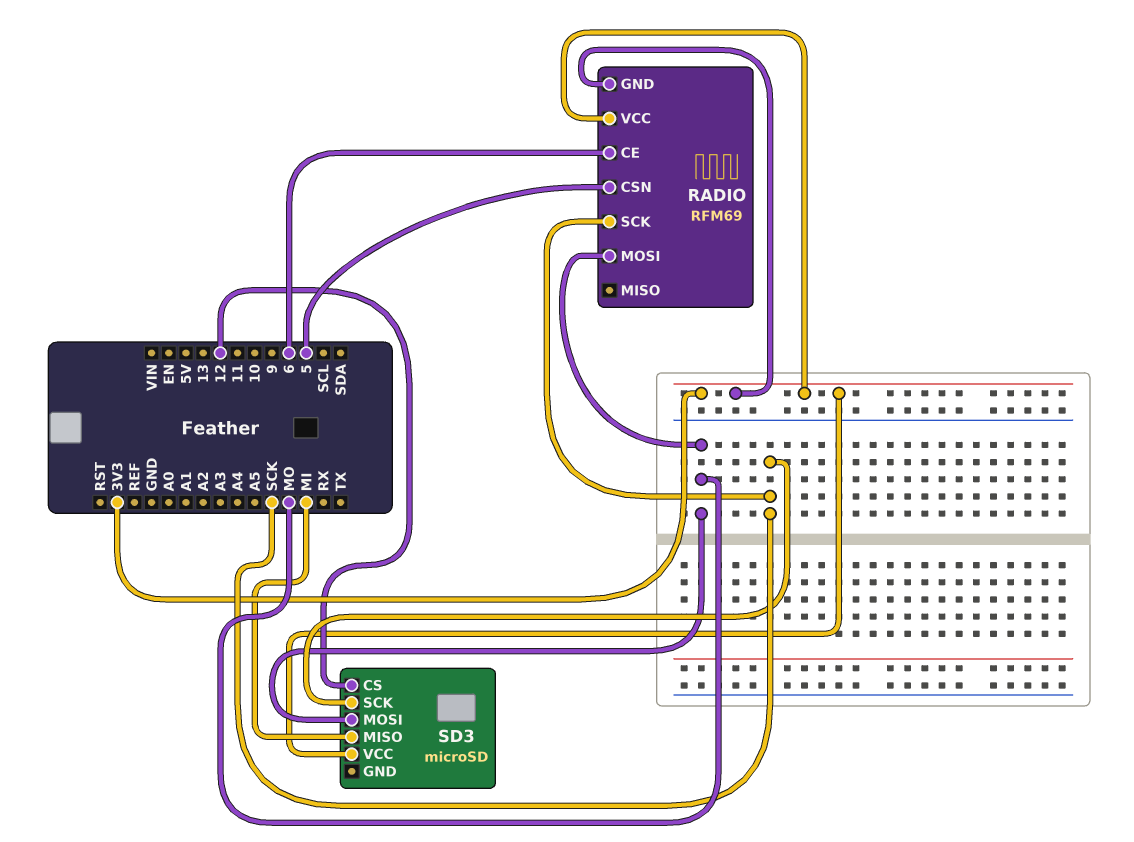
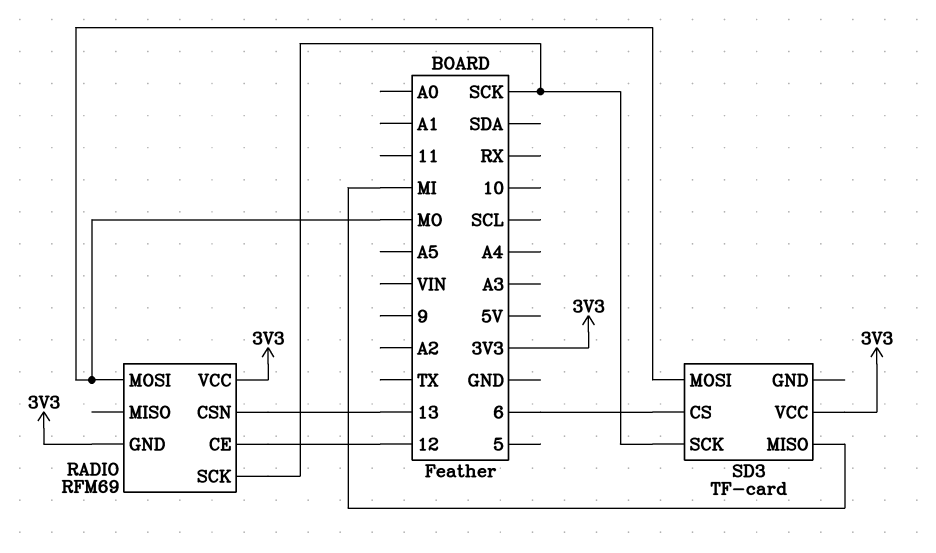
RADIO pin CE: 6 -> 12
RADIO pin CSN: 5 -> 13
SD3: microSD -> TF-card
SD3 pin CS: 12 -> 6

